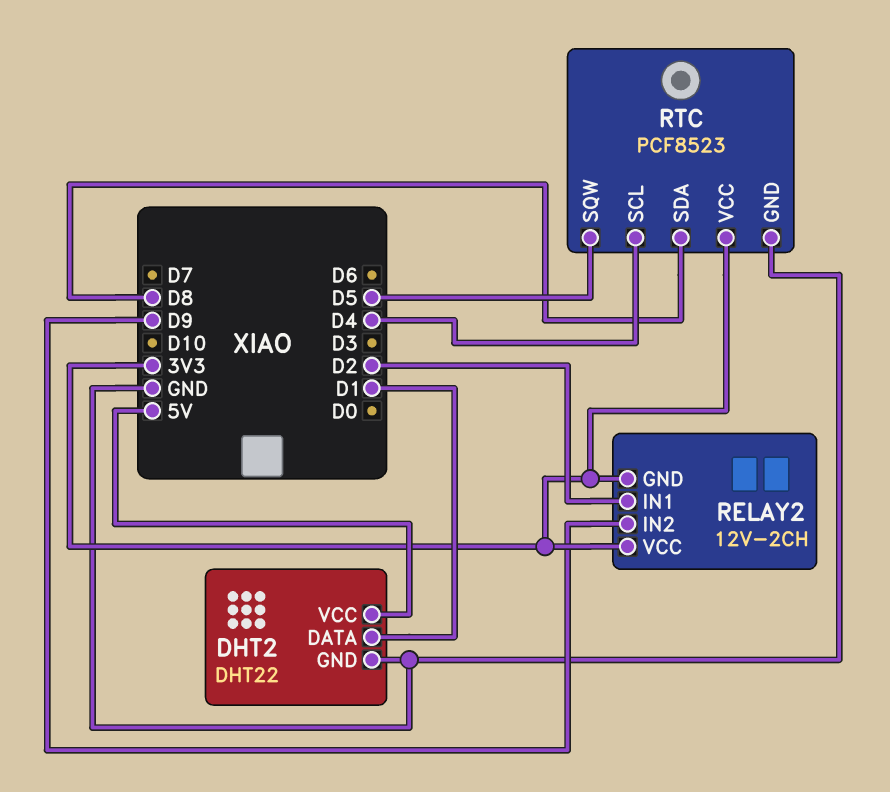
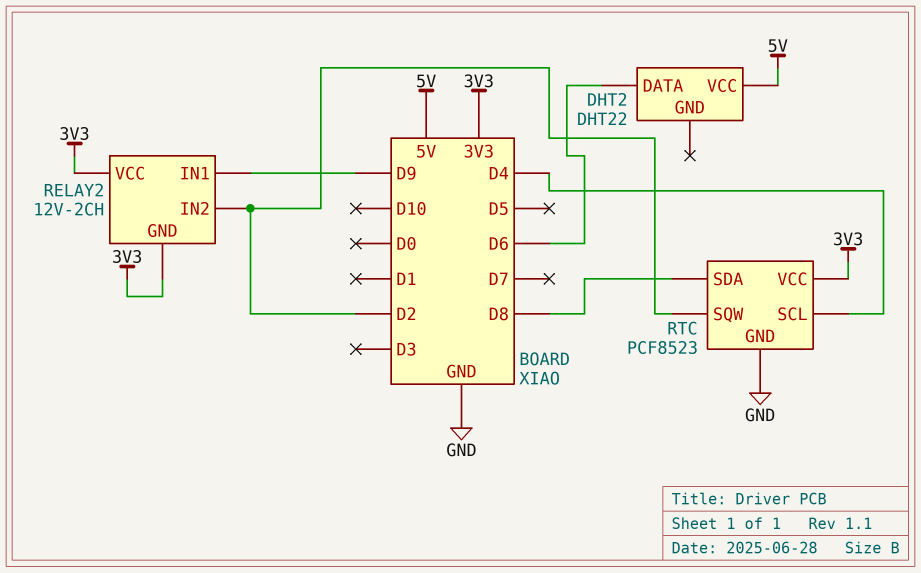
DHT2 pin DATA: D1 -> D6
DHT2 pin GND: GND -> none
RELAY2 pin IN1: D2 -> D9
RELAY2 pin IN2: D9 -> D2
RTC pin SQW: D5 -> D2

